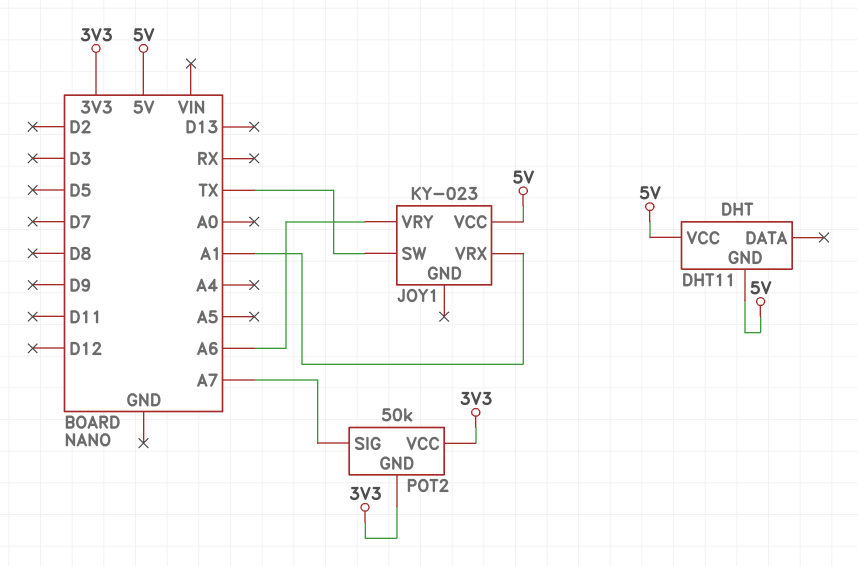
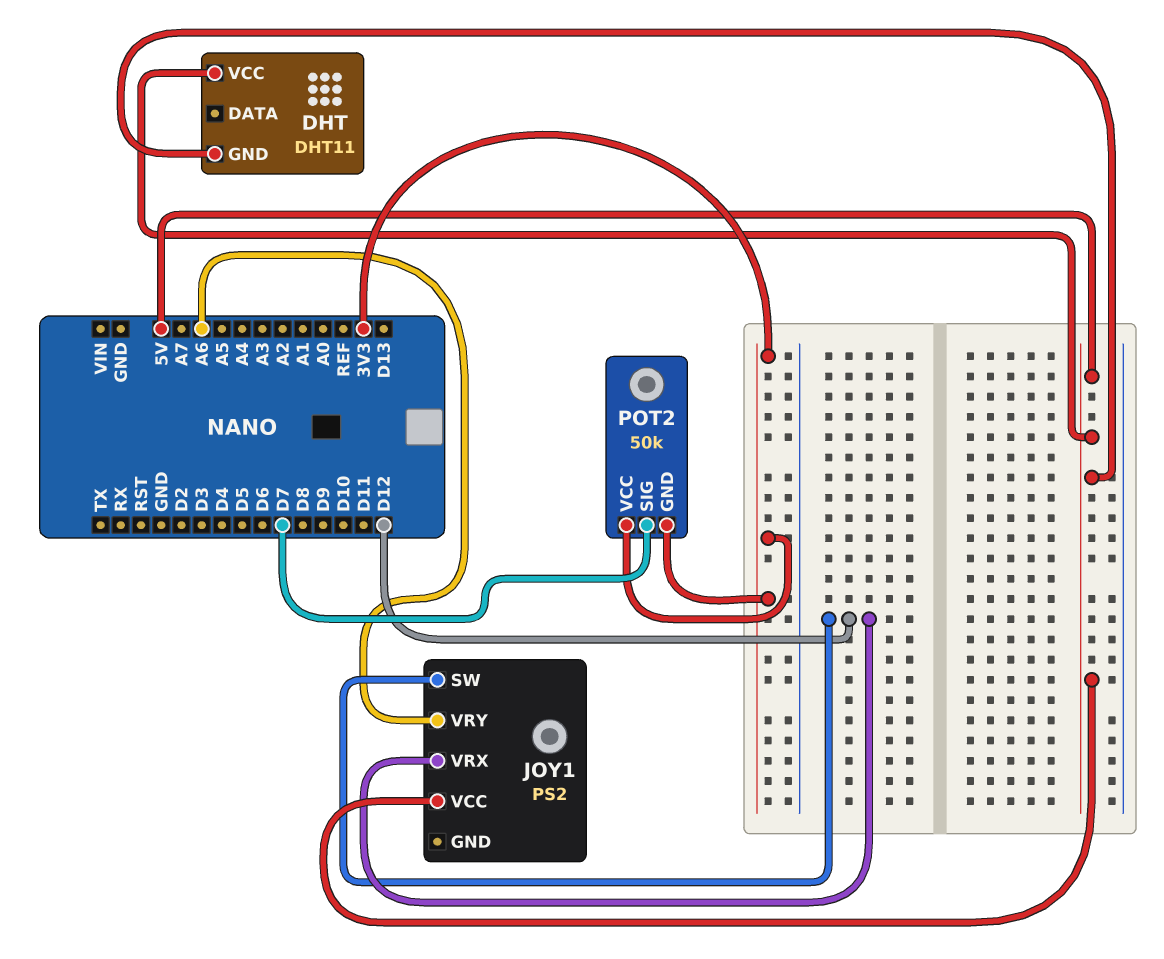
JOY1: KY-023 -> PS2
JOY1 pin SW: TX -> D12
JOY1 pin VRX: A1 -> D12
POT2 pin SIG: A7 -> D7

